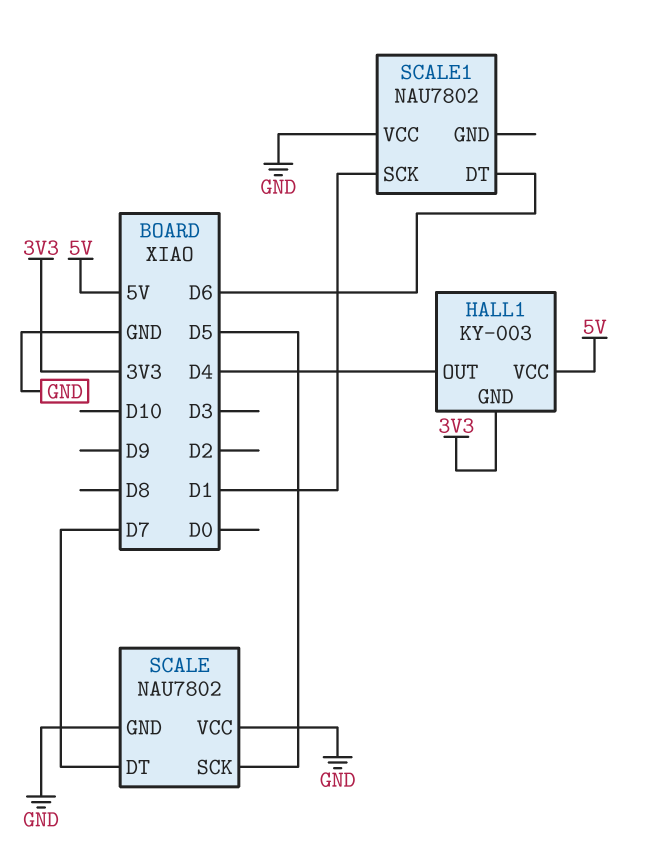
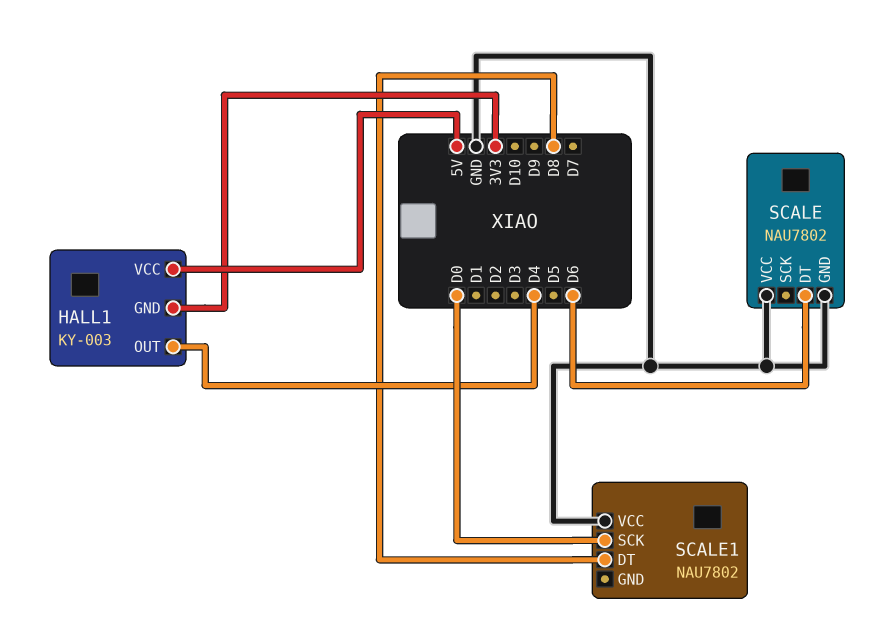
SCALE pin DT: D7 -> D6
SCALE pin SCK: D5 -> none
SCALE1 pin DT: D6 -> D8
SCALE1 pin SCK: D1 -> D0

